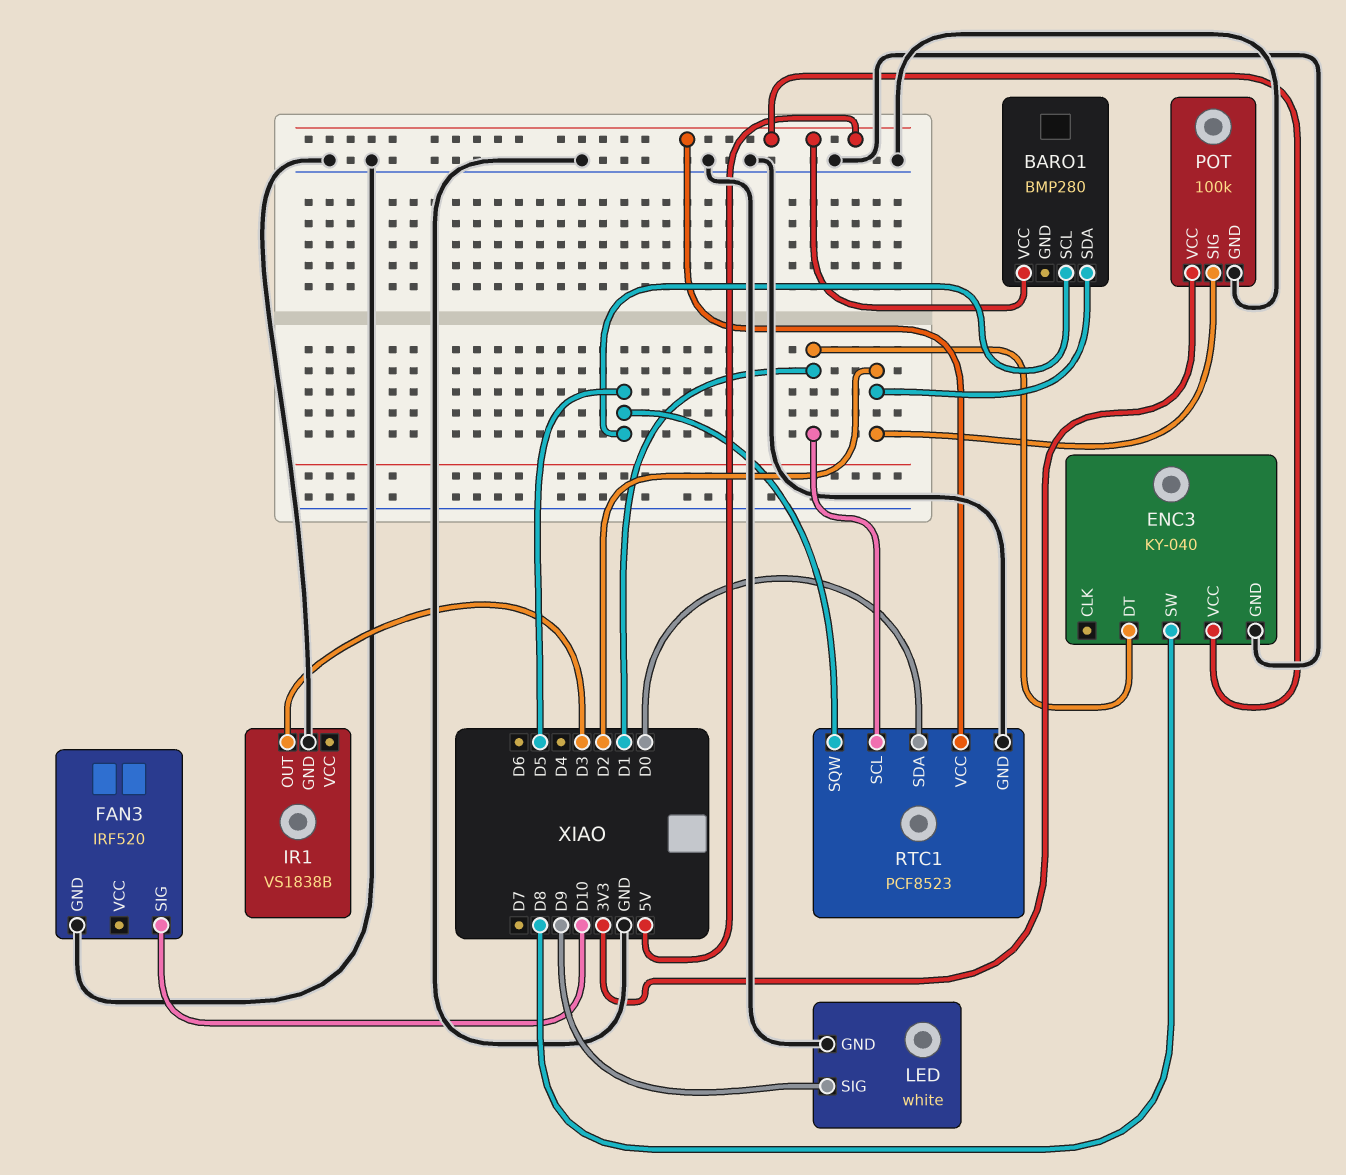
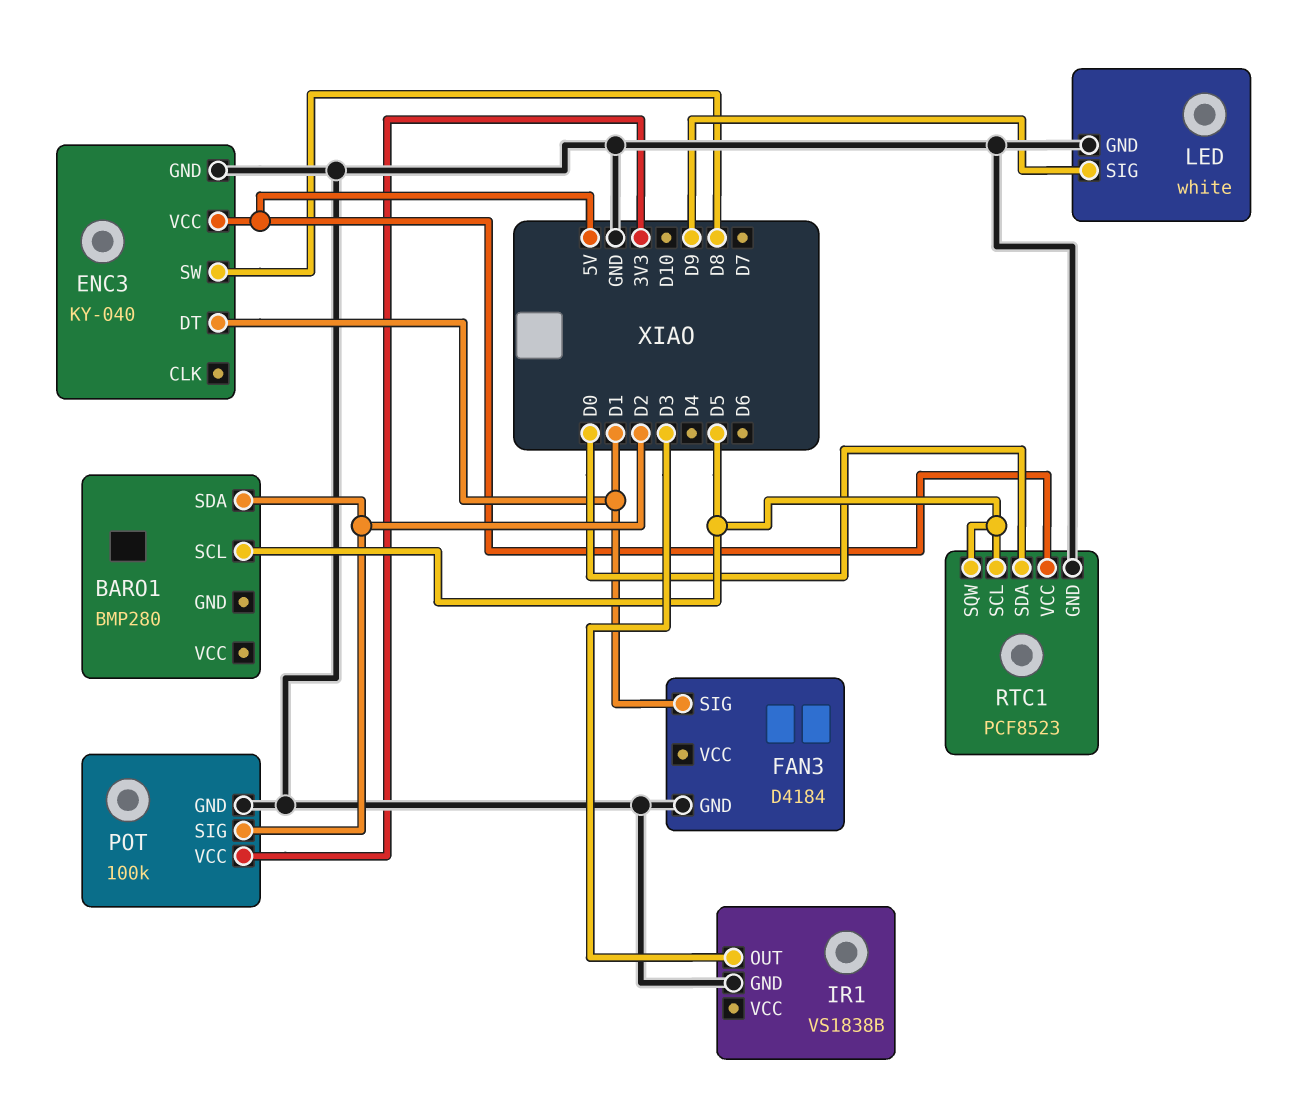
BARO1 pin VCC: 5V -> none
FAN3: IRF520 -> D4184
FAN3 pin SIG: D10 -> D1
RTC1 pin SCL: D1 -> D5

